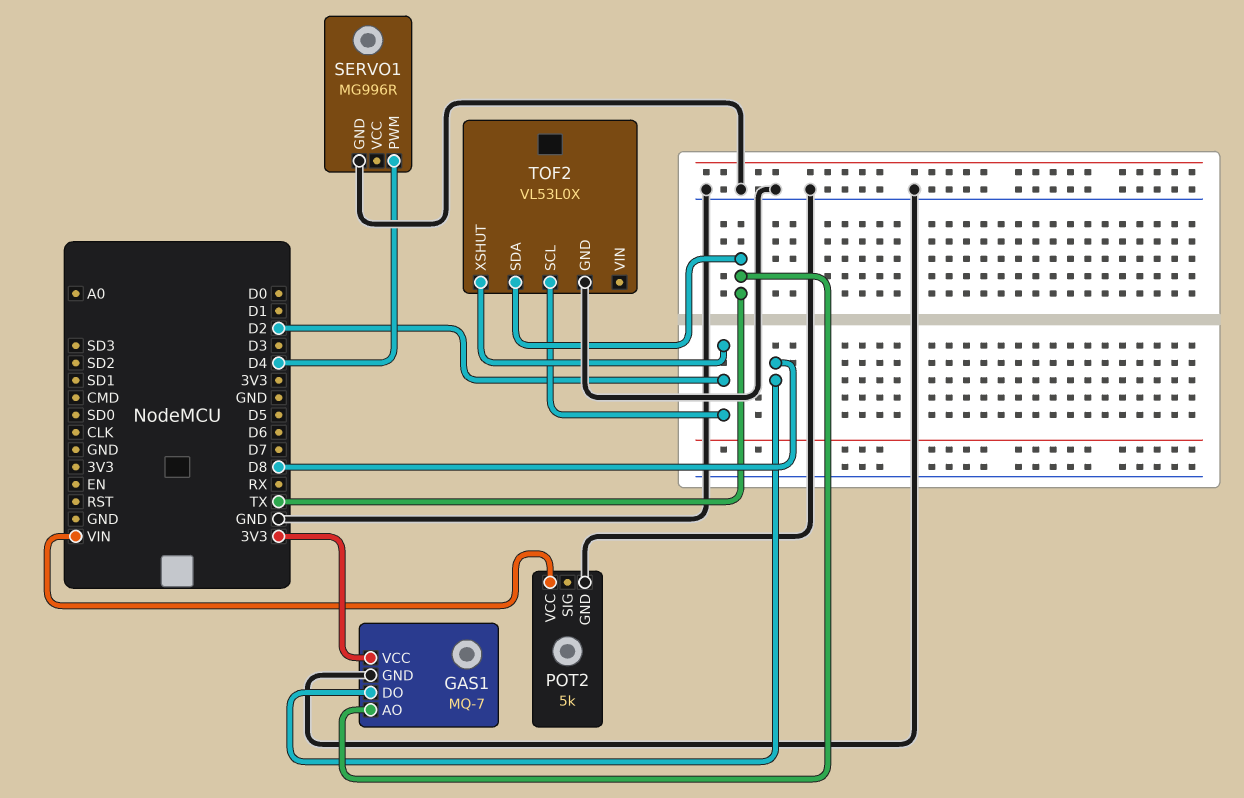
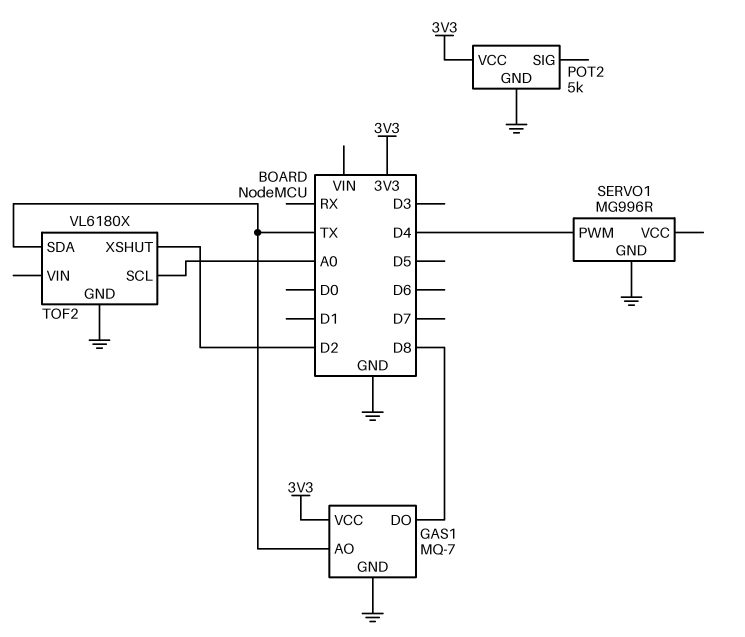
POT2 pin VCC: VIN -> 3V3
TOF2: VL53L0X -> VL6180X
TOF2 pin SCL: D2 -> A0

